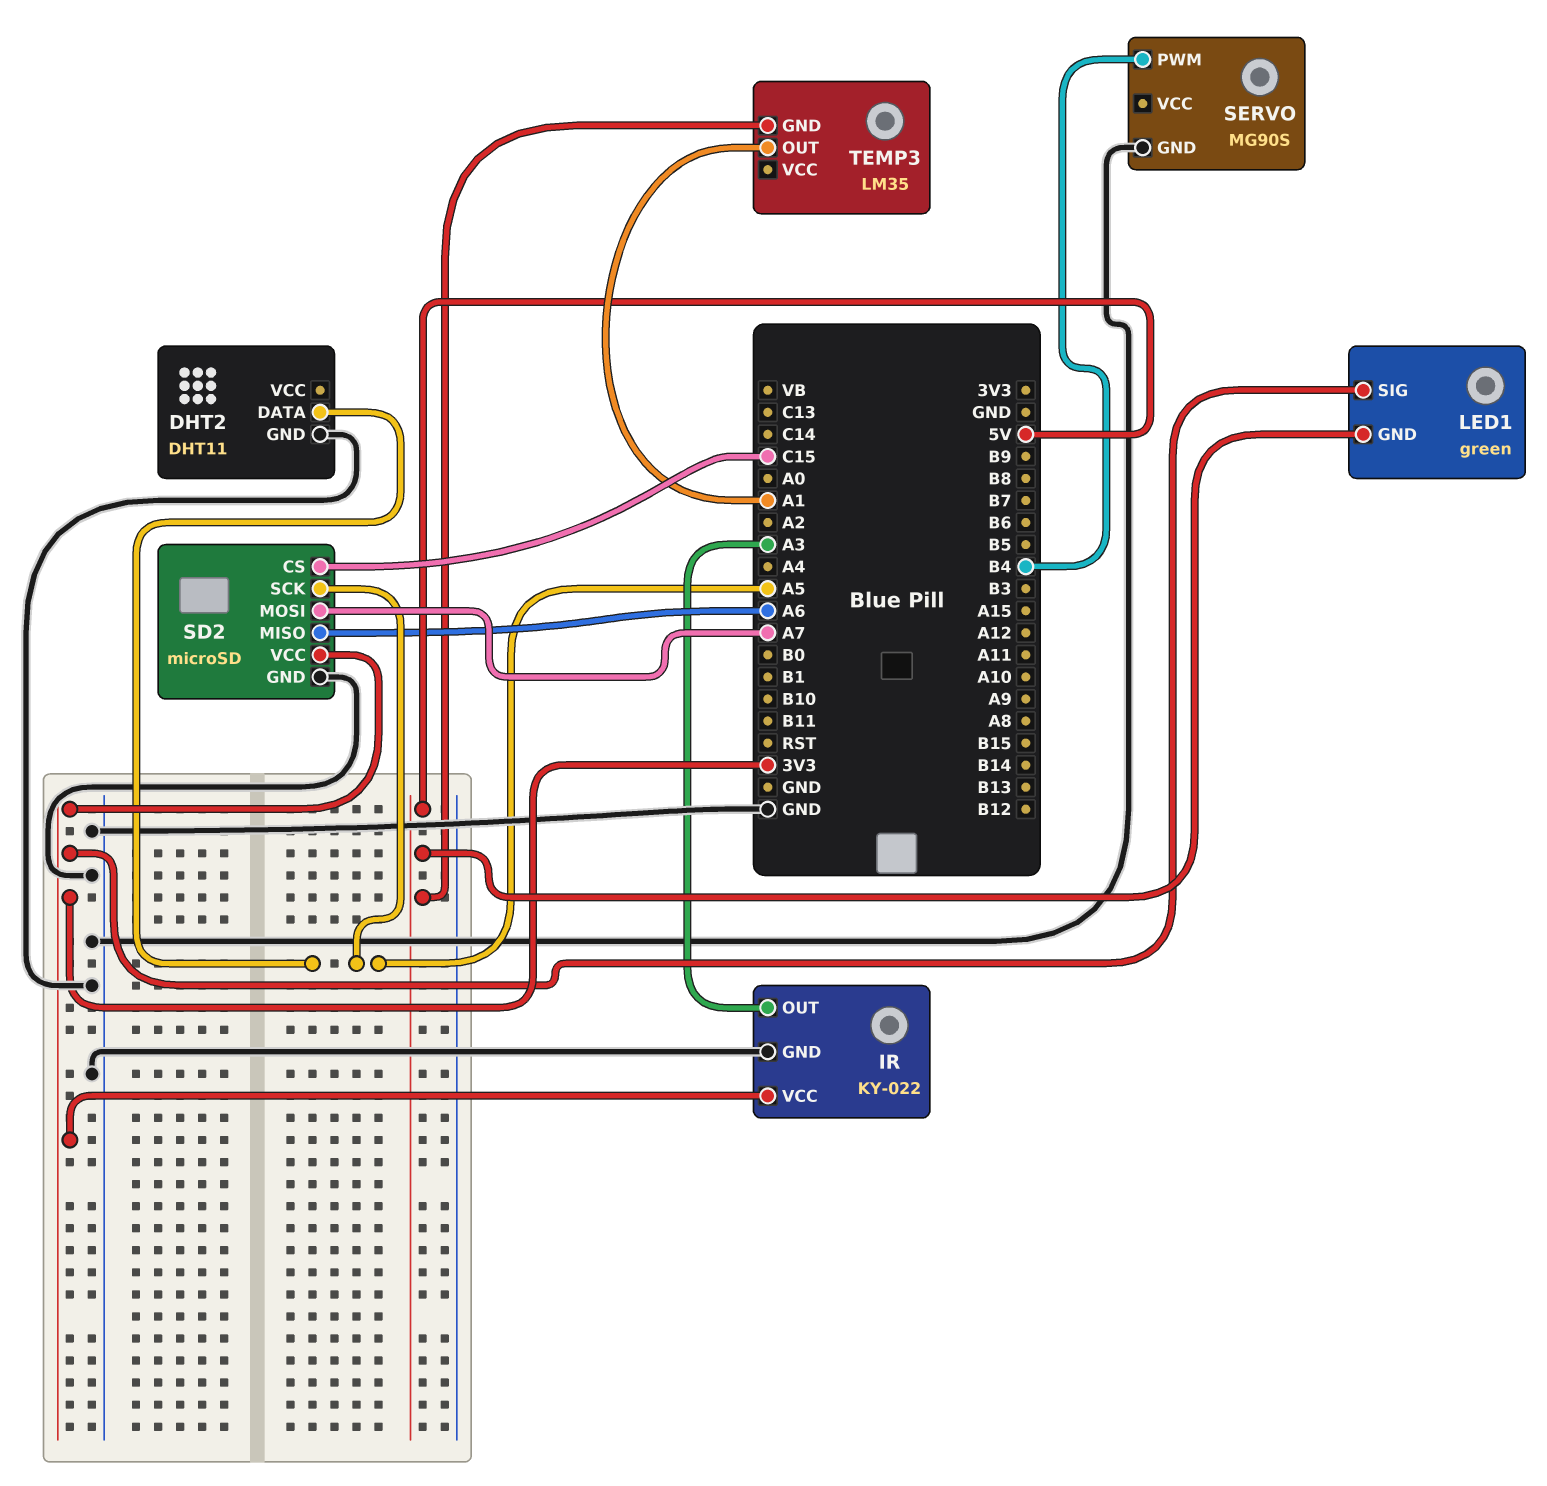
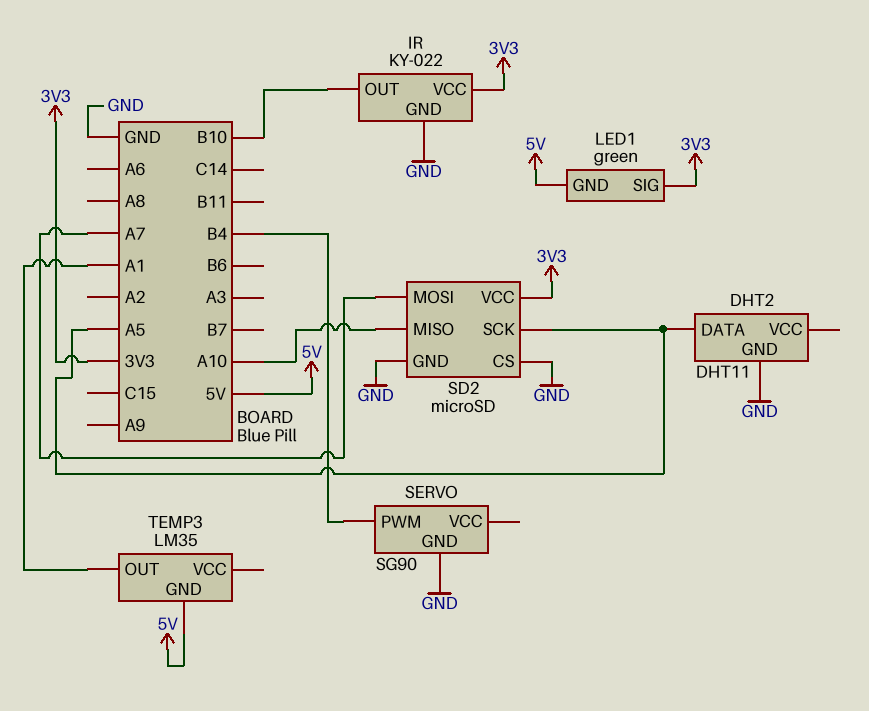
IR pin OUT: A3 -> B10
SD2 pin CS: C15 -> GND
SD2 pin MISO: A6 -> A10
SERVO: MG90S -> SG90

